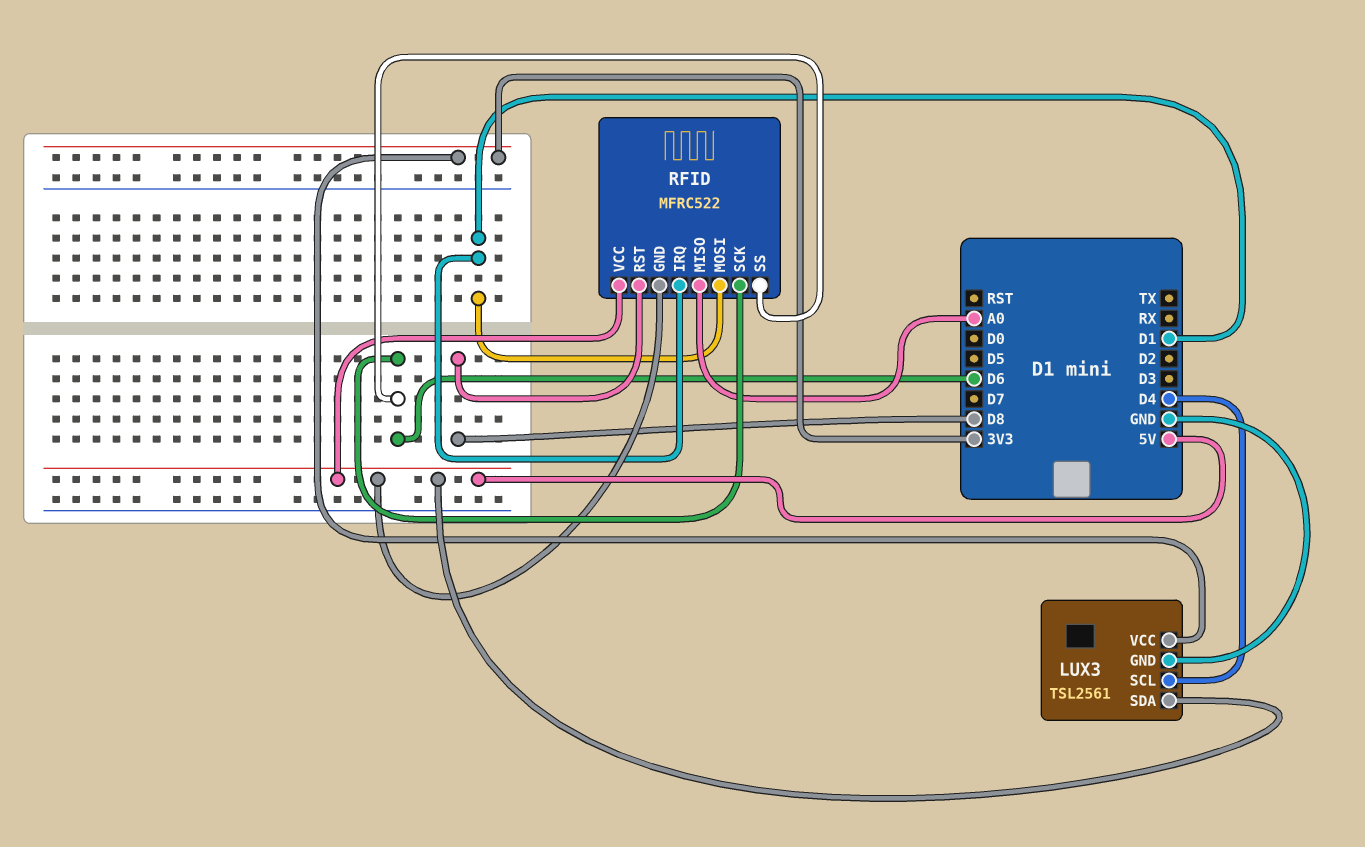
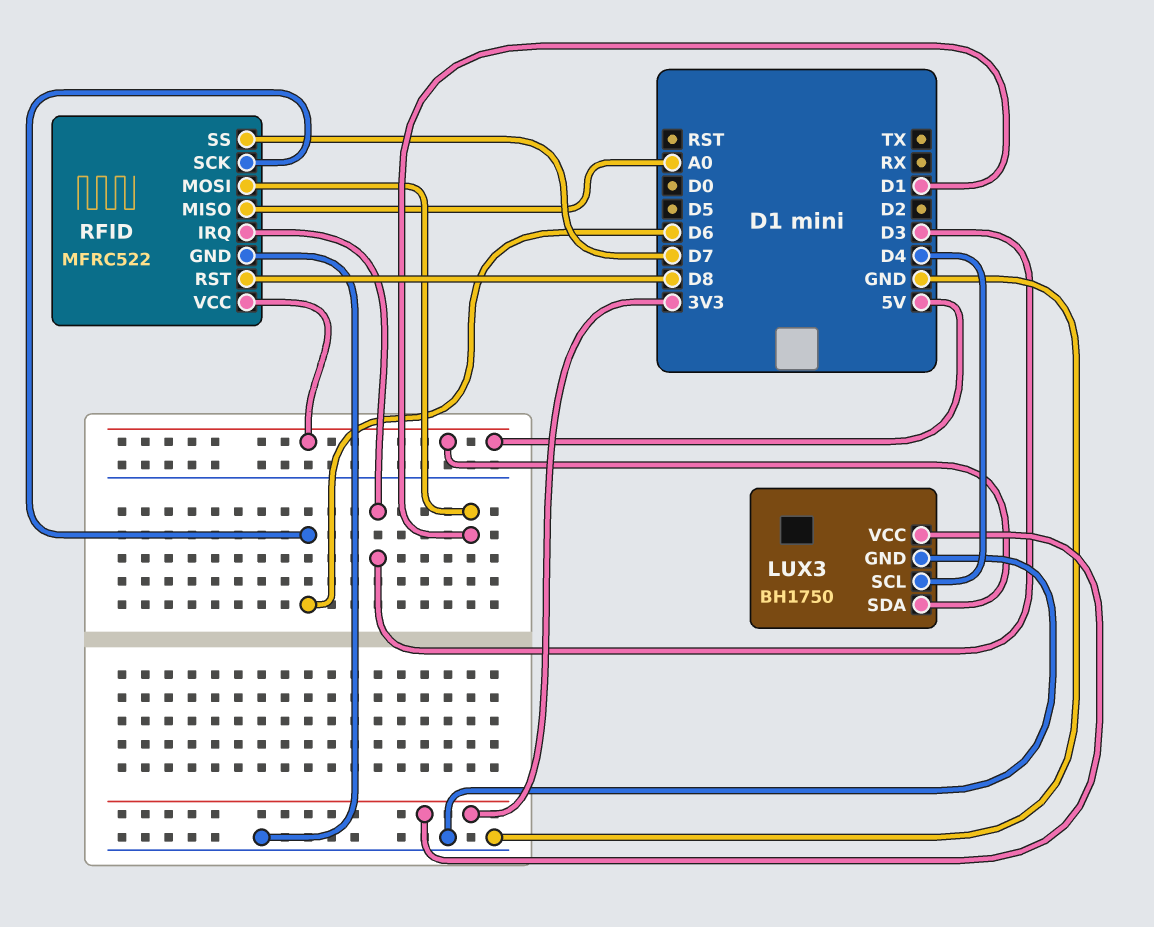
LUX3: TSL2561 -> BH1750
RFID pin GND: 5V -> GND
RFID pin IRQ: D1 -> D3
RFID pin SS: D6 -> D7

